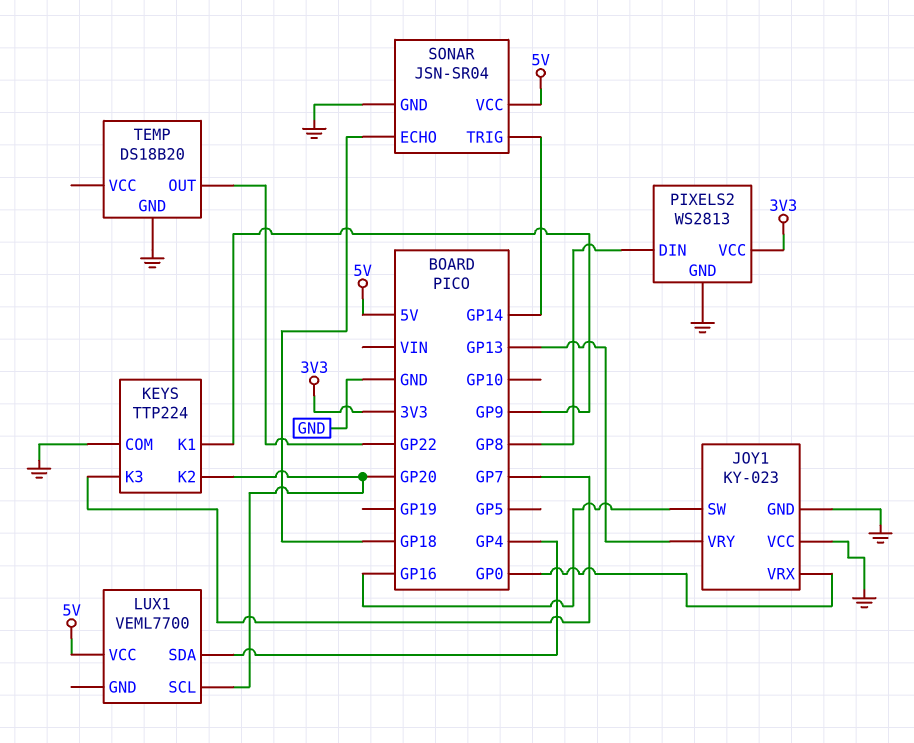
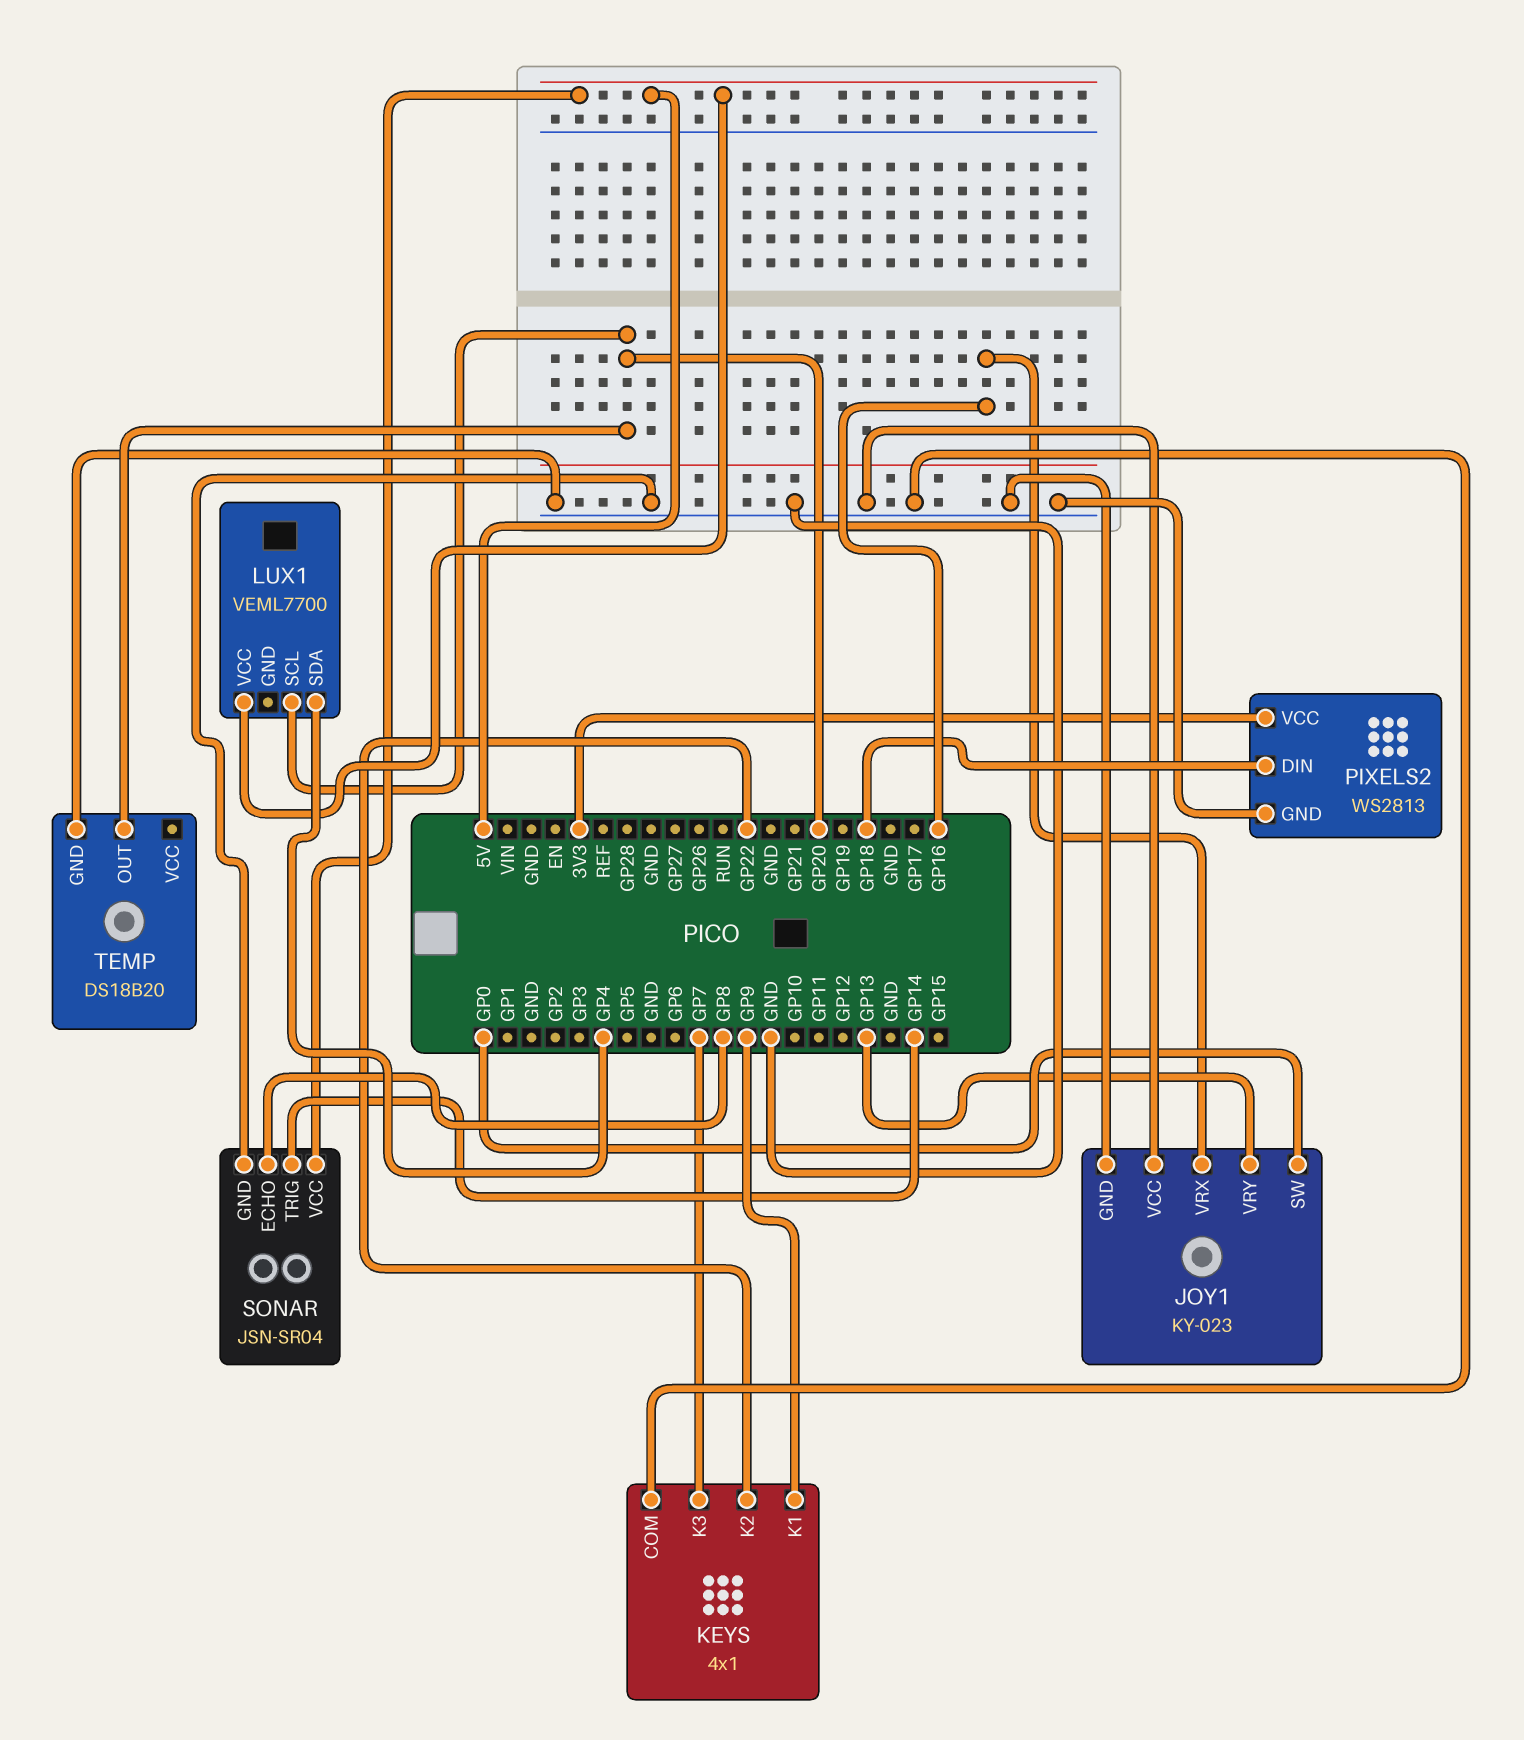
JOY1 pin SW: GP16 -> GP0
JOY1 pin VRX: GP0 -> GP16
KEYS: TTP224 -> 4x1
KEYS pin K2: GP20 -> GP22
PIXELS2 pin DIN: GP8 -> GP18
SONAR pin ECHO: GP18 -> GP8
TEMP pin OUT: GP22 -> GP20

